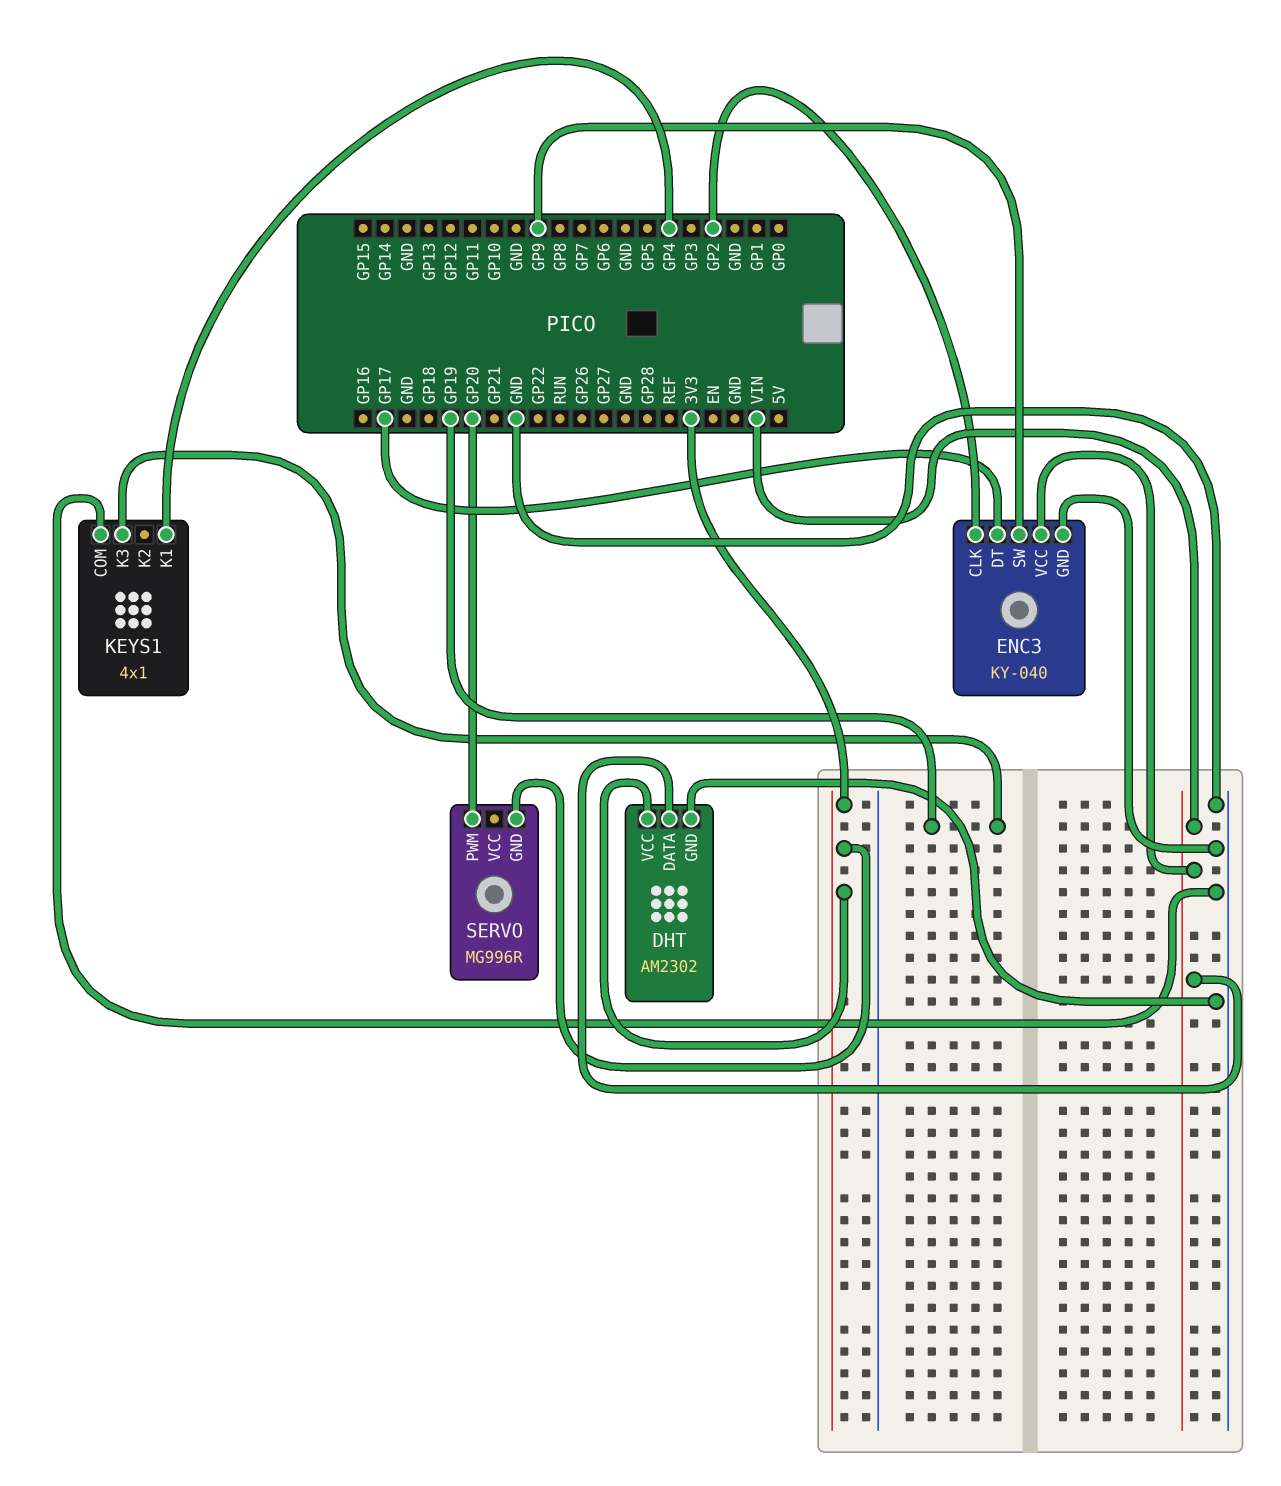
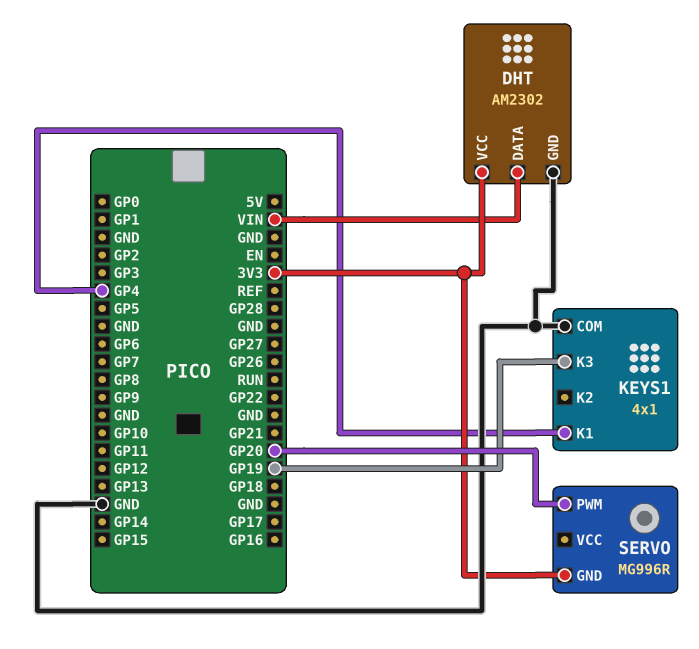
ENC3: KY-040 -> none
ENC3 pin CLK: GP2 -> none
ENC3 pin DT: GP17 -> none
ENC3 pin GND: GND -> none
ENC3 pin SW: GP9 -> none
ENC3 pin VCC: VIN -> none

